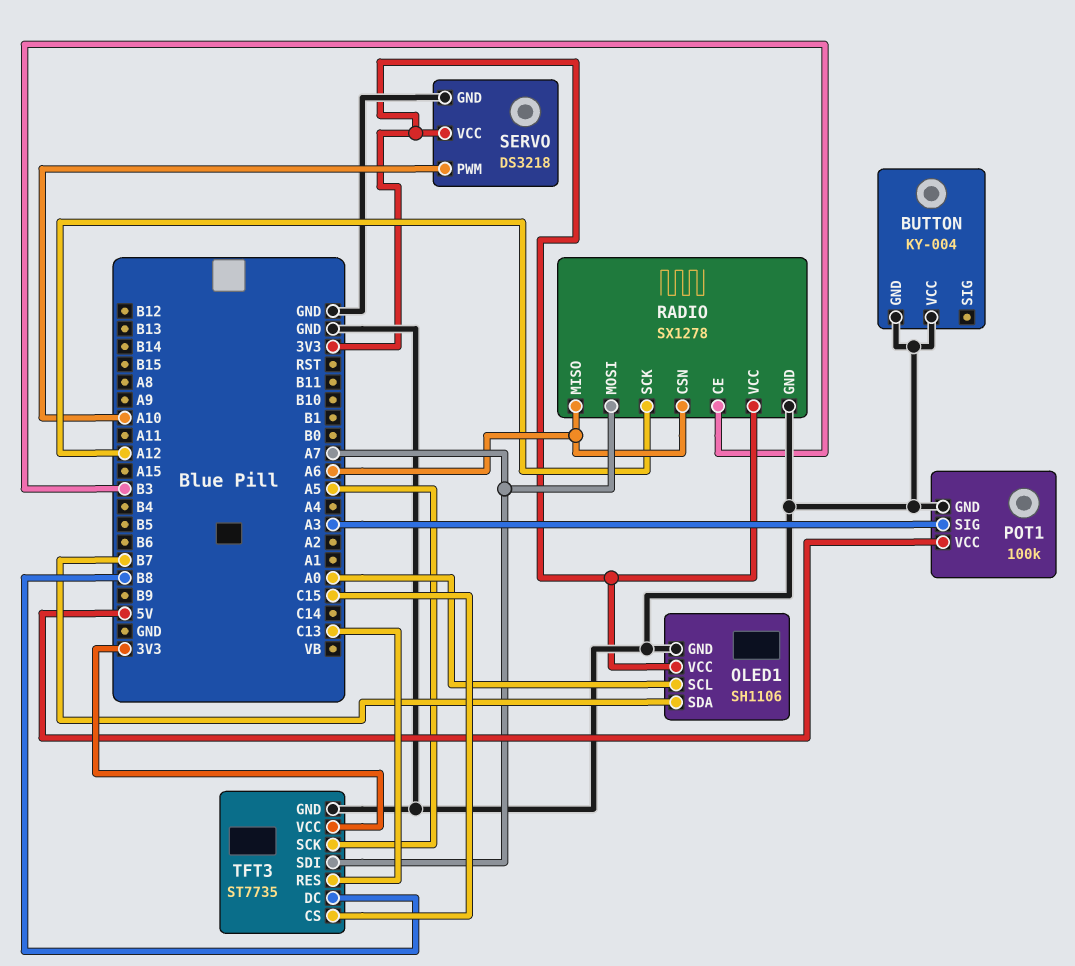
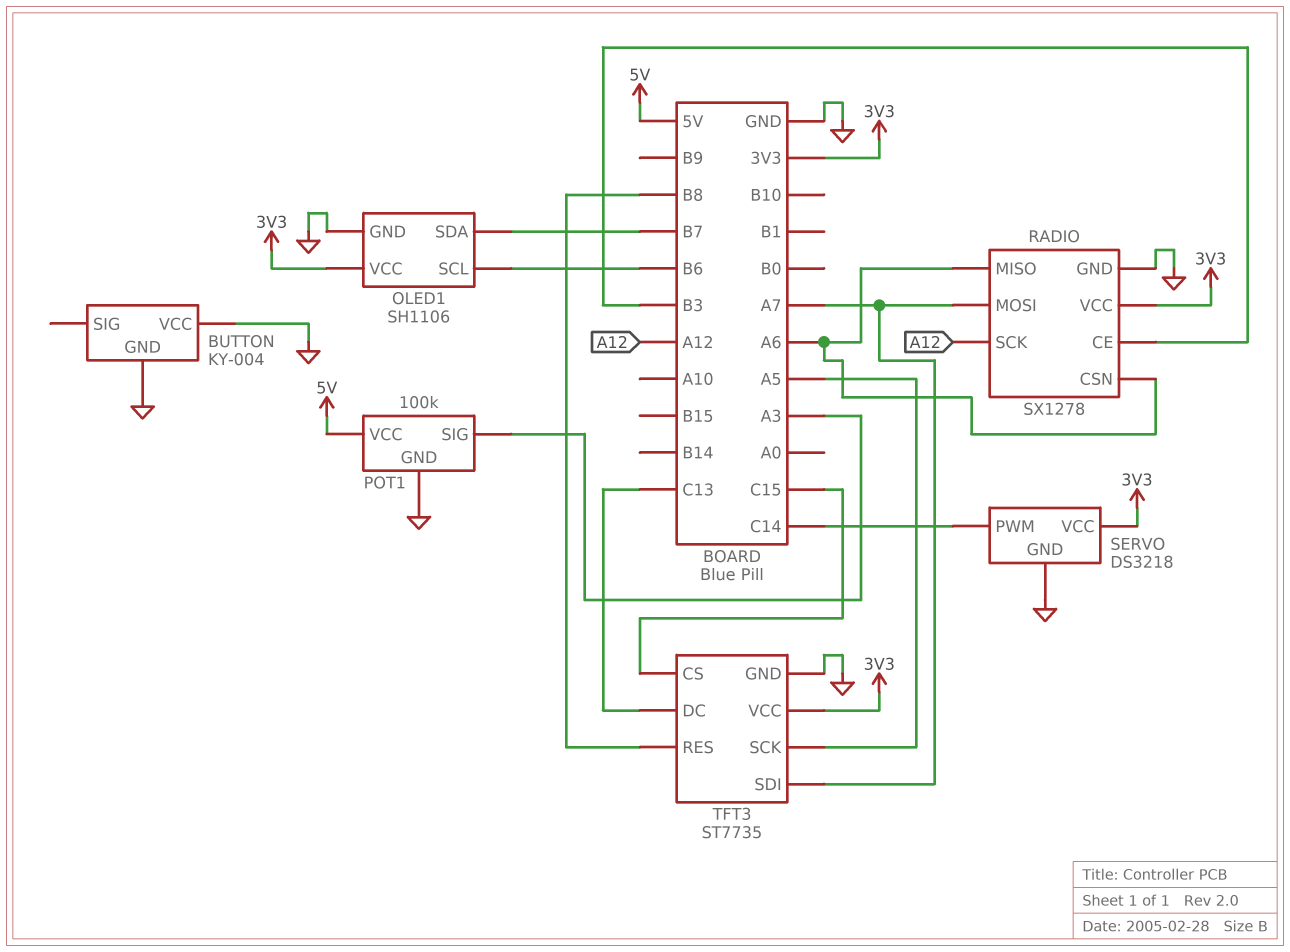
OLED1 pin SCL: A0 -> B6
SERVO pin PWM: A10 -> C14
TFT3 pin DC: B8 -> C13
TFT3 pin RES: C13 -> B8

